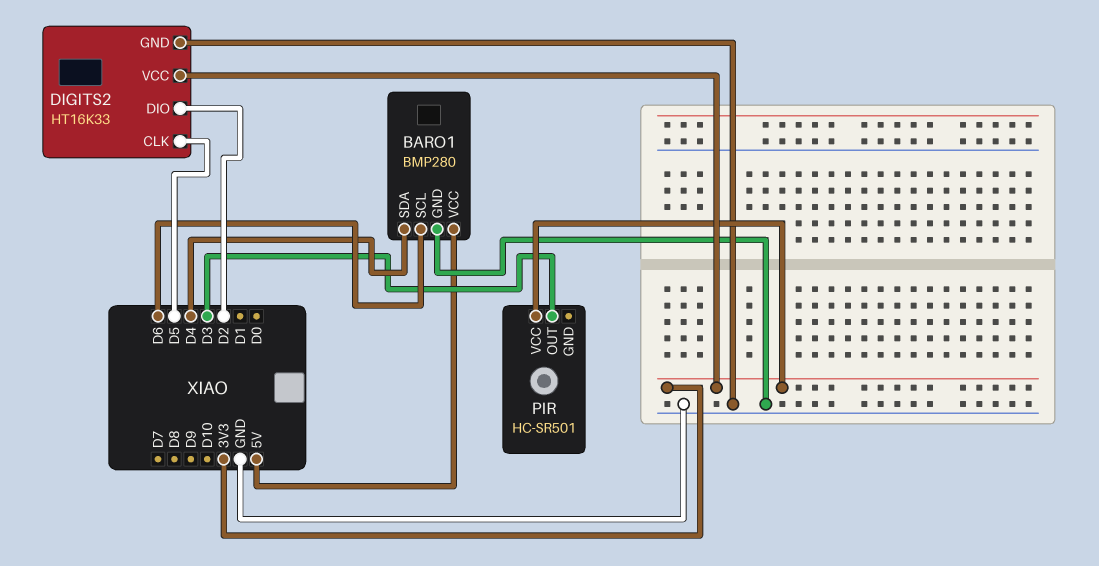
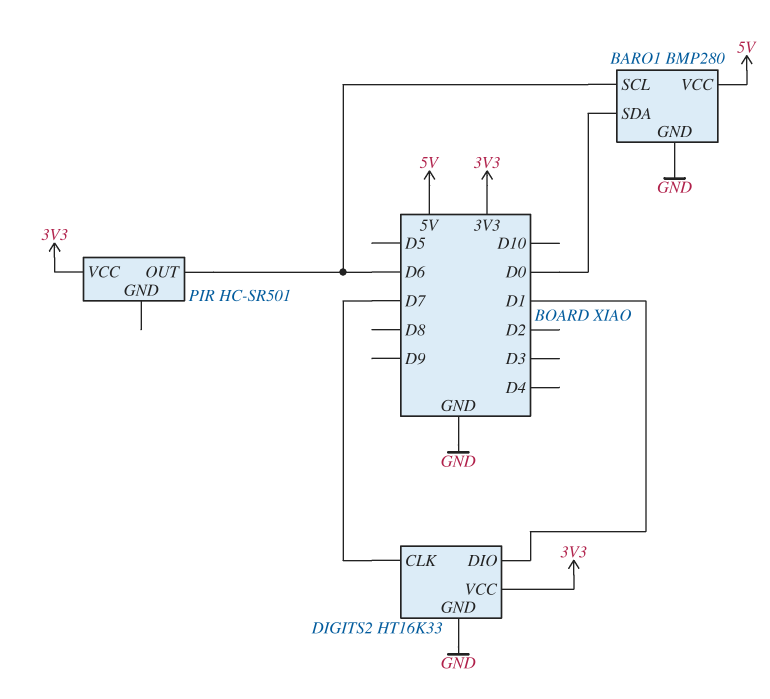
BARO1 pin SDA: D4 -> D0
DIGITS2 pin CLK: D5 -> D7
DIGITS2 pin DIO: D2 -> D1
PIR pin OUT: D3 -> D6

